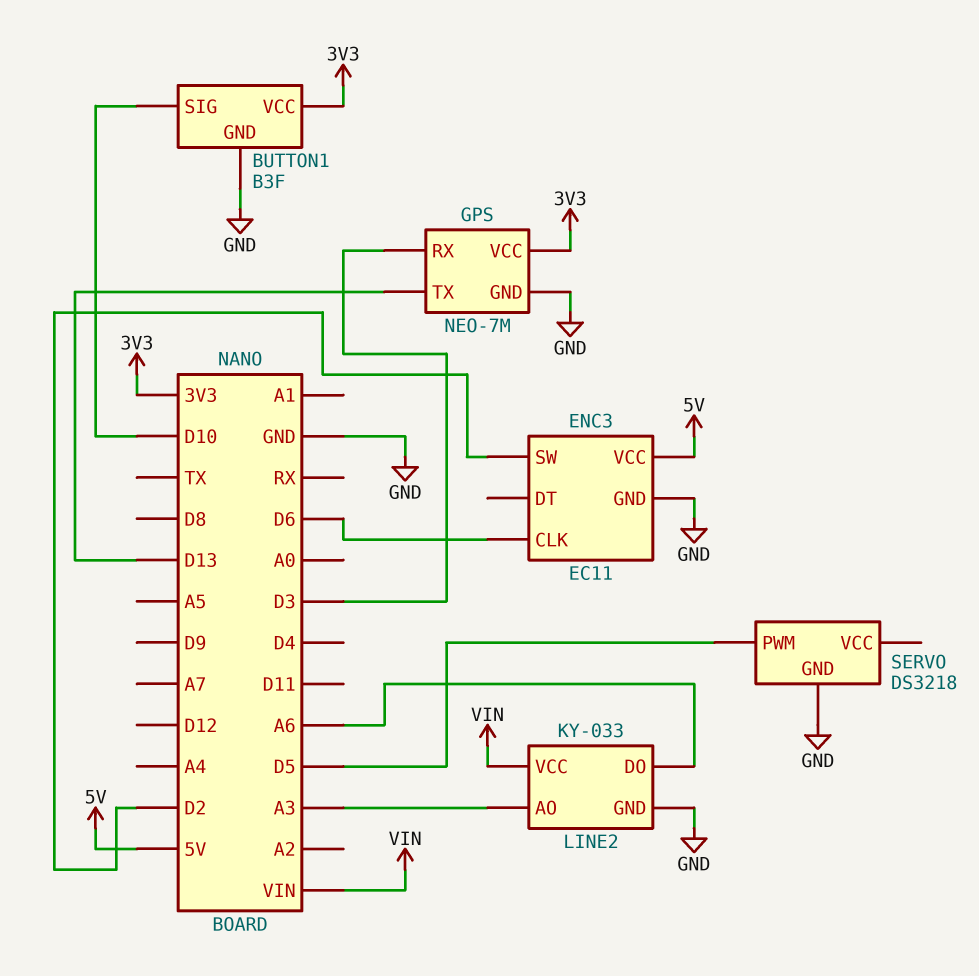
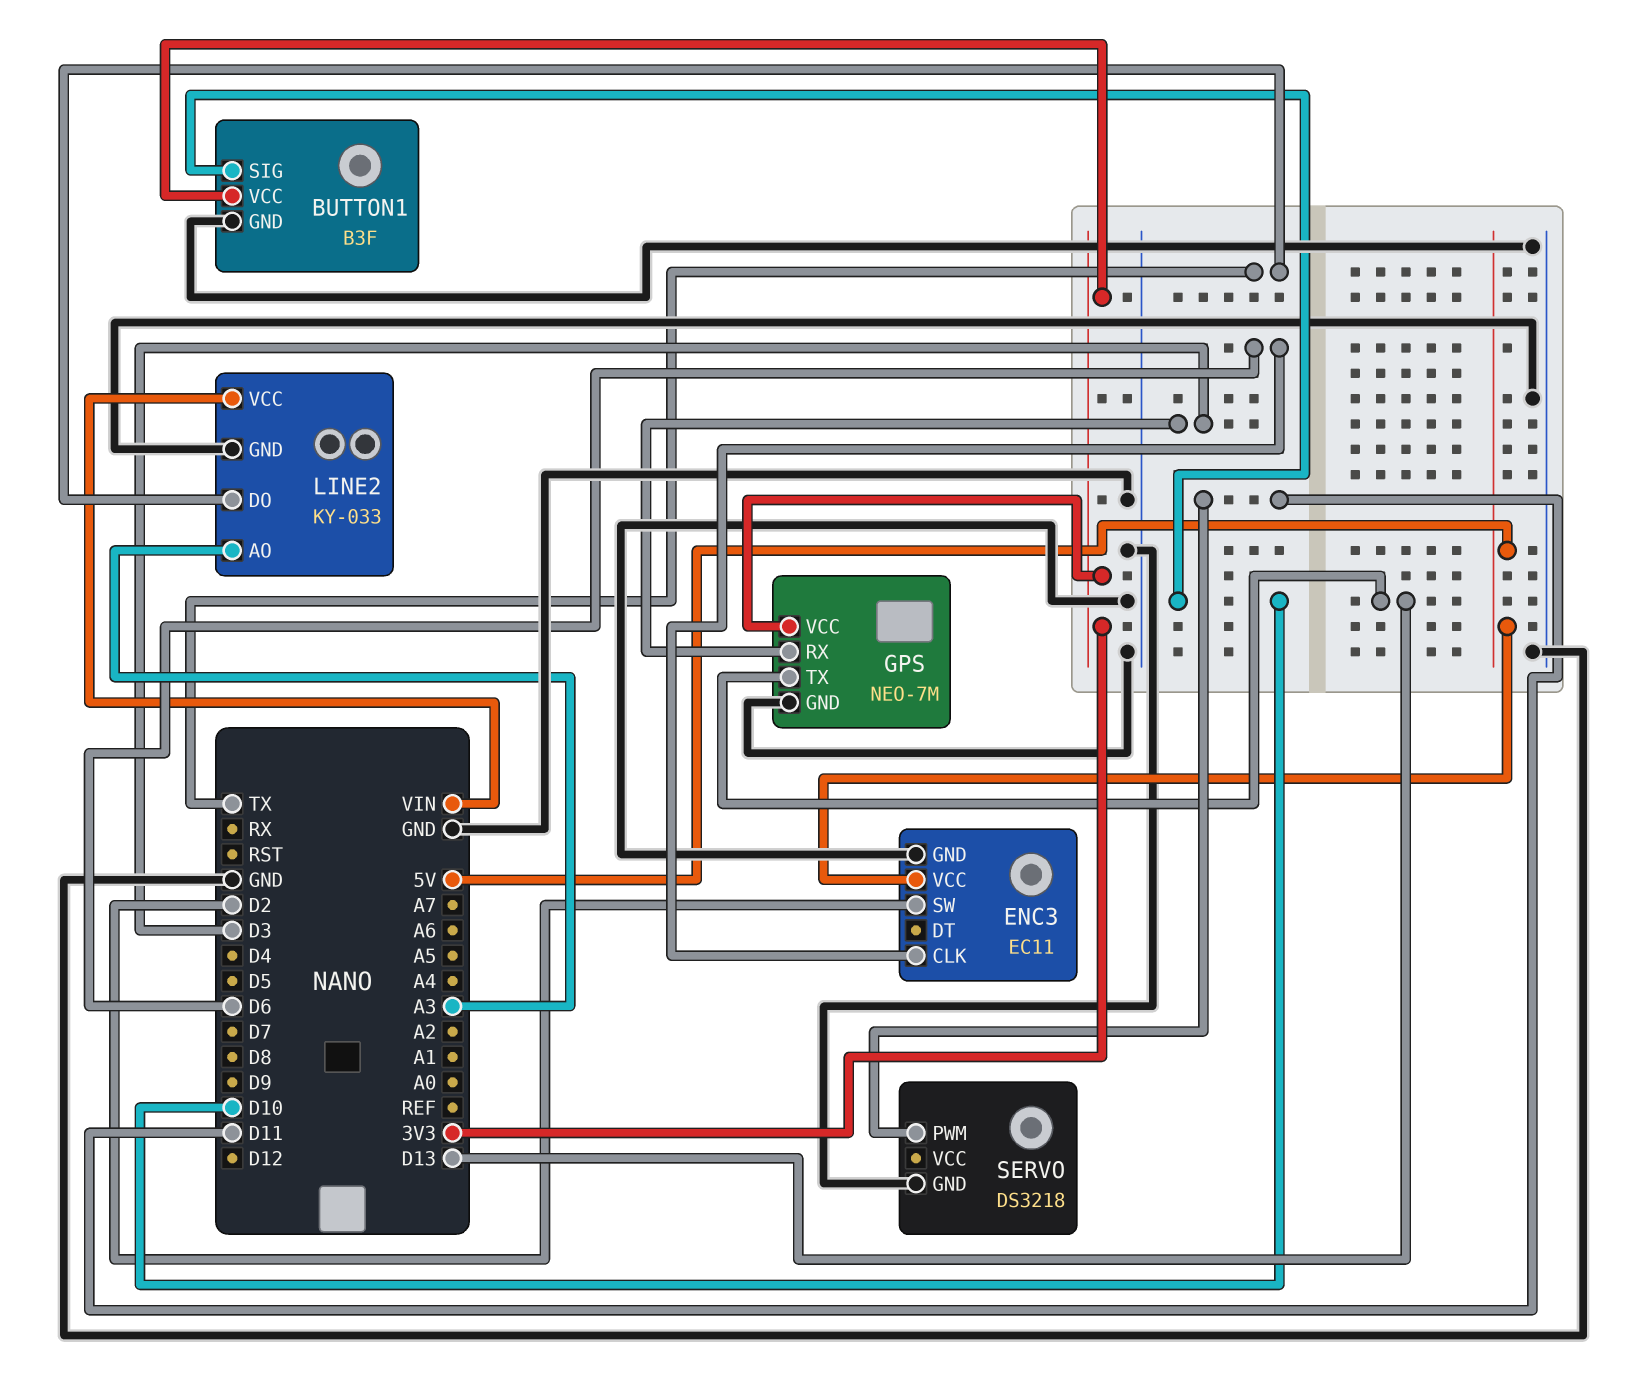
LINE2 pin DO: A6 -> TX
SERVO pin PWM: D5 -> D11

